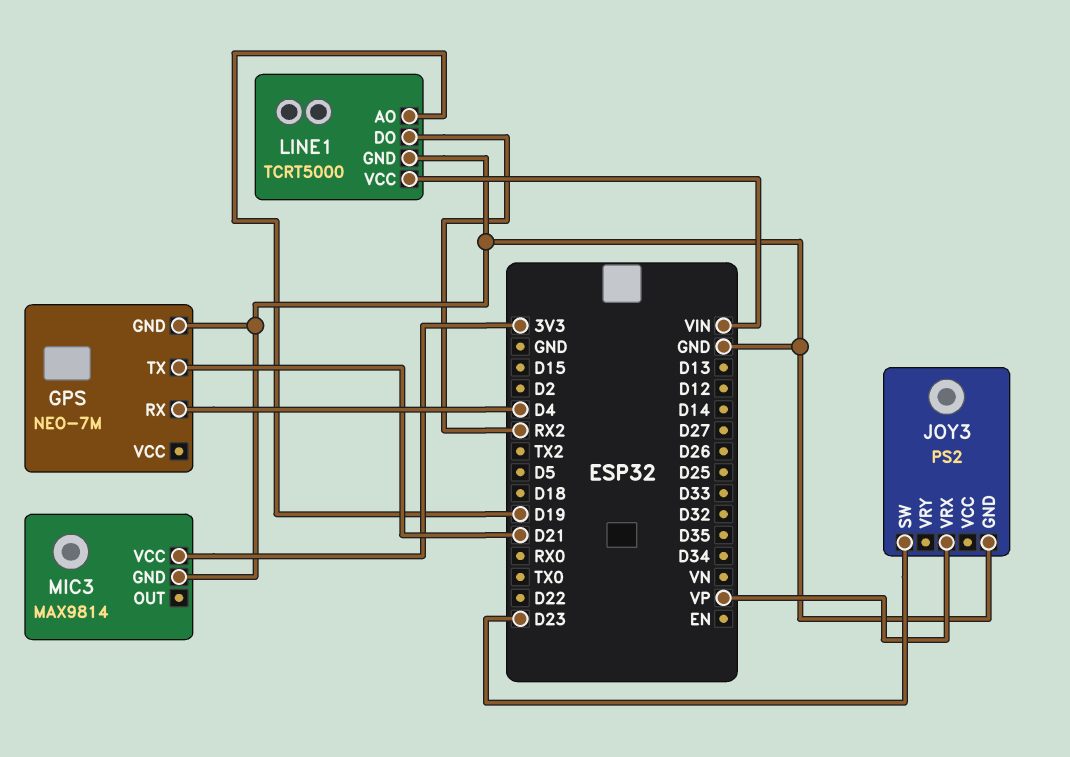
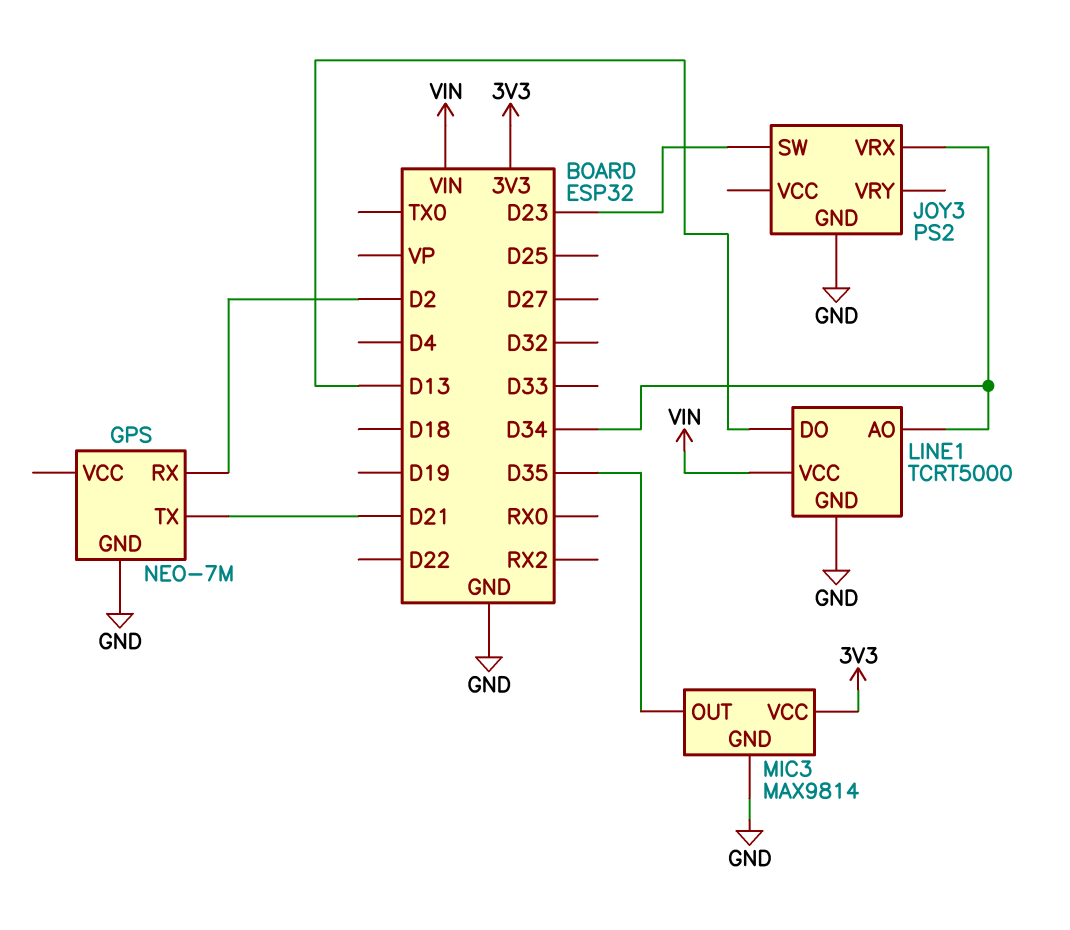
GPS pin RX: D4 -> D2
JOY3 pin VRX: VP -> D34
LINE1 pin AO: D19 -> D34
LINE1 pin DO: RX2 -> D13
MIC3 pin OUT: none -> D35

